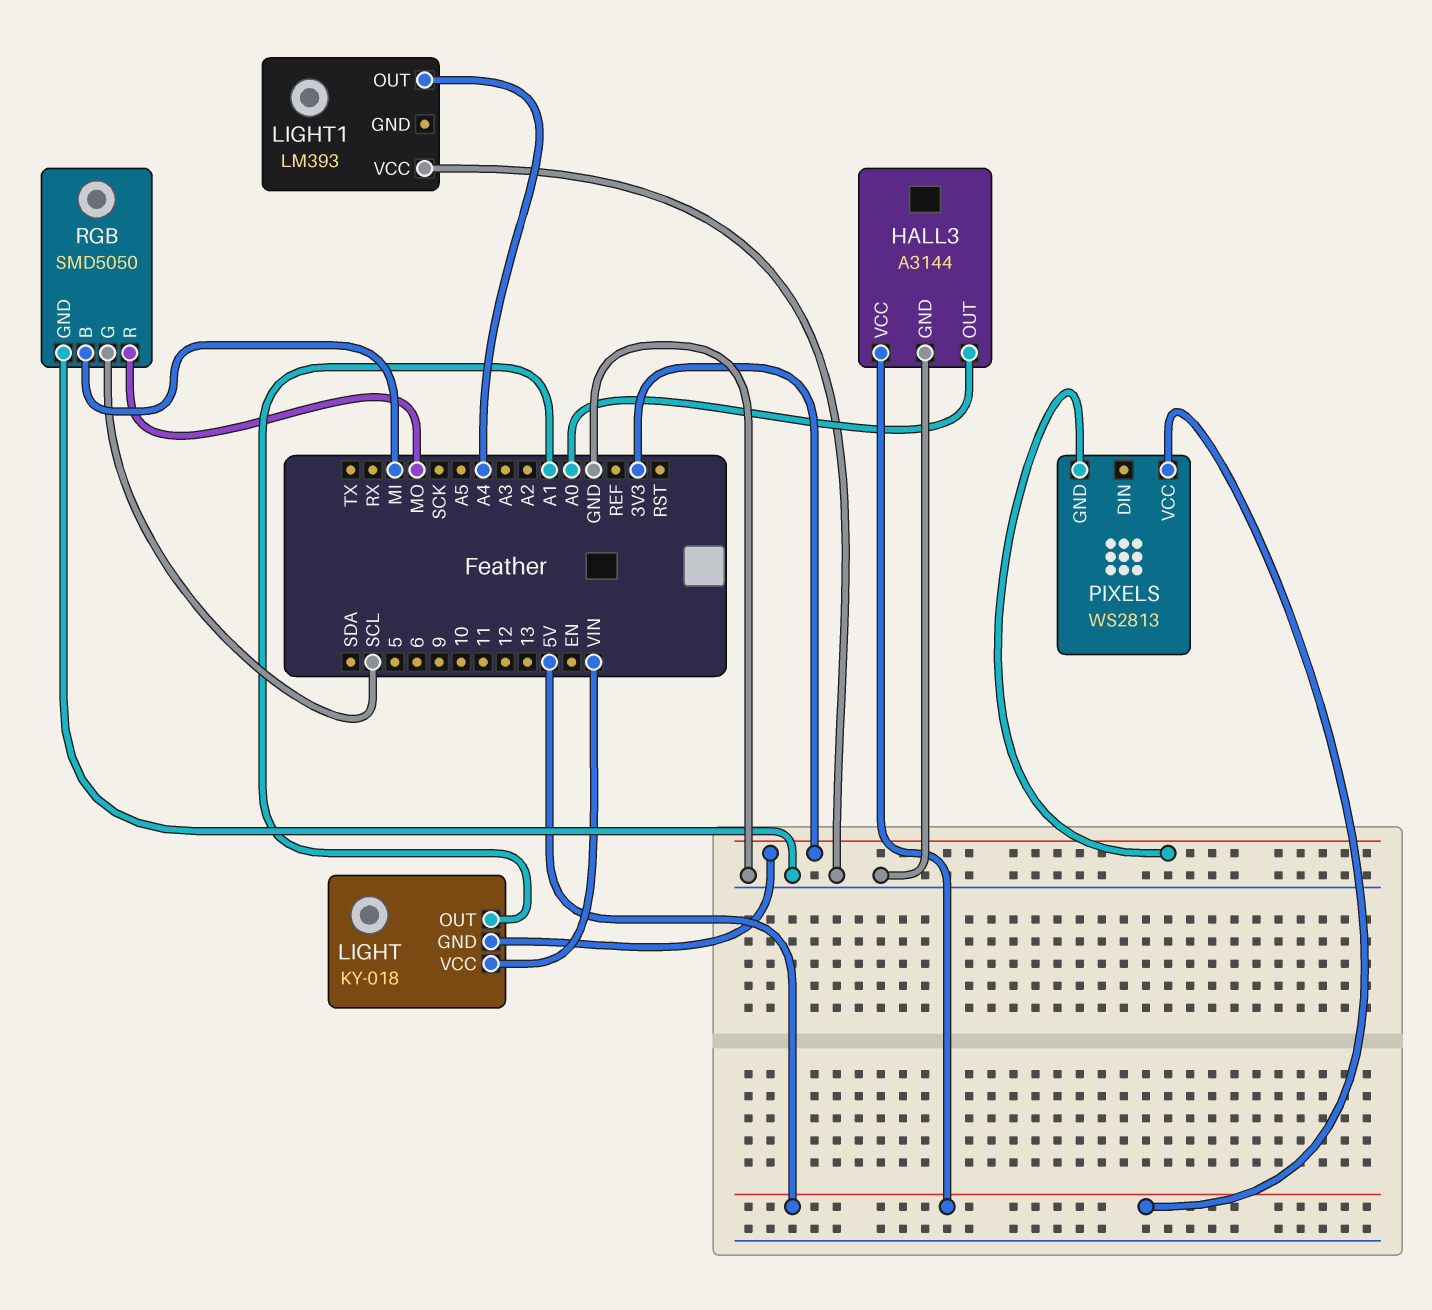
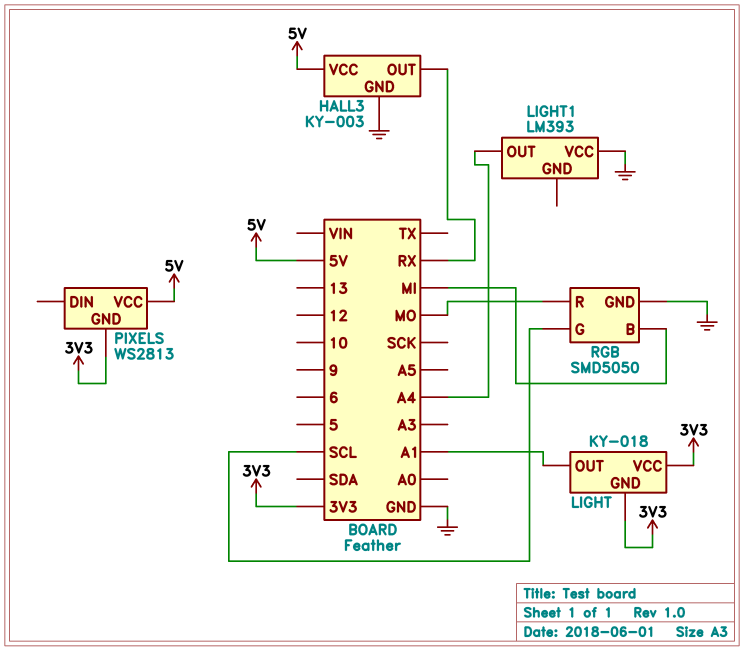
HALL3: A3144 -> KY-003
HALL3 pin OUT: A0 -> RX
LIGHT pin VCC: VIN -> 3V3

